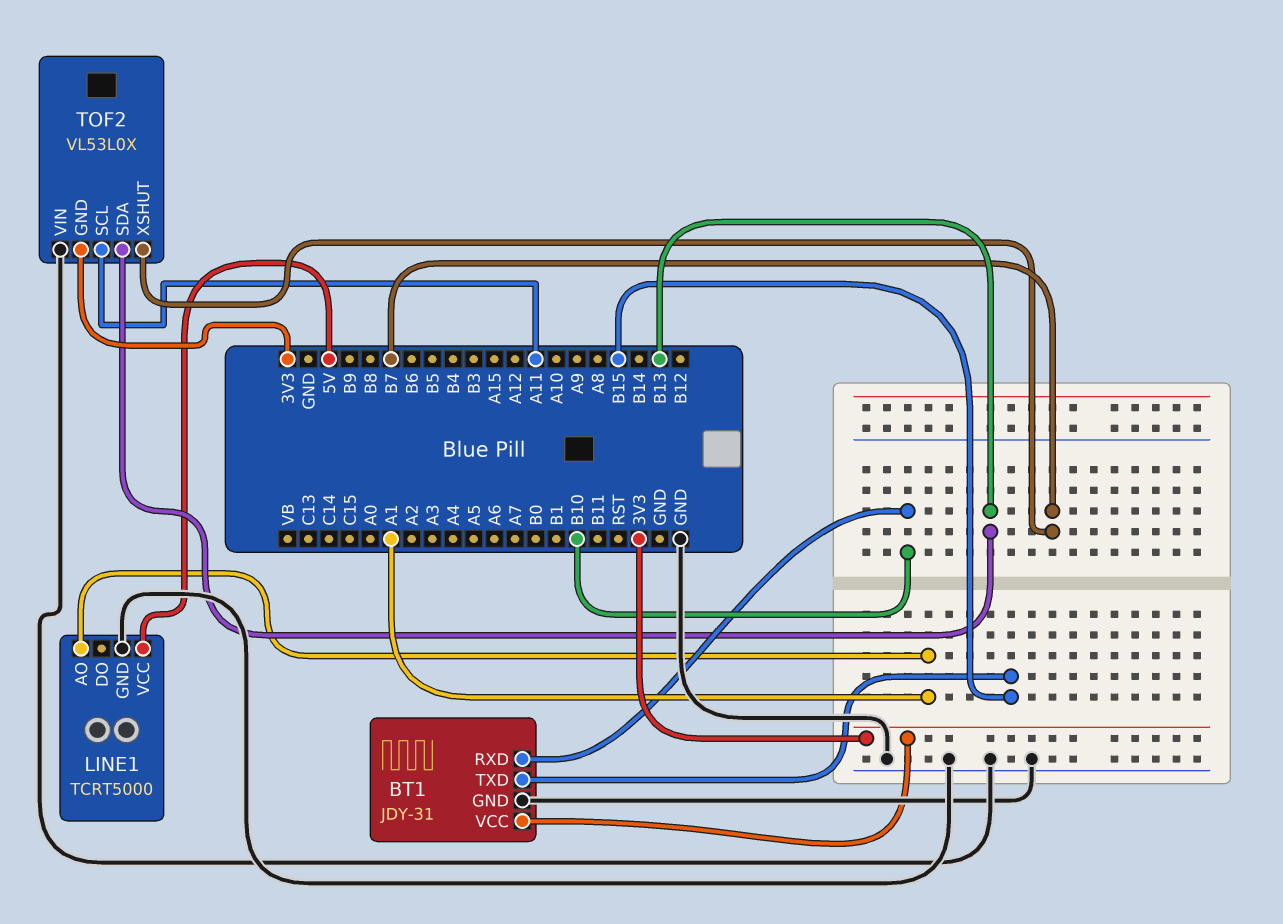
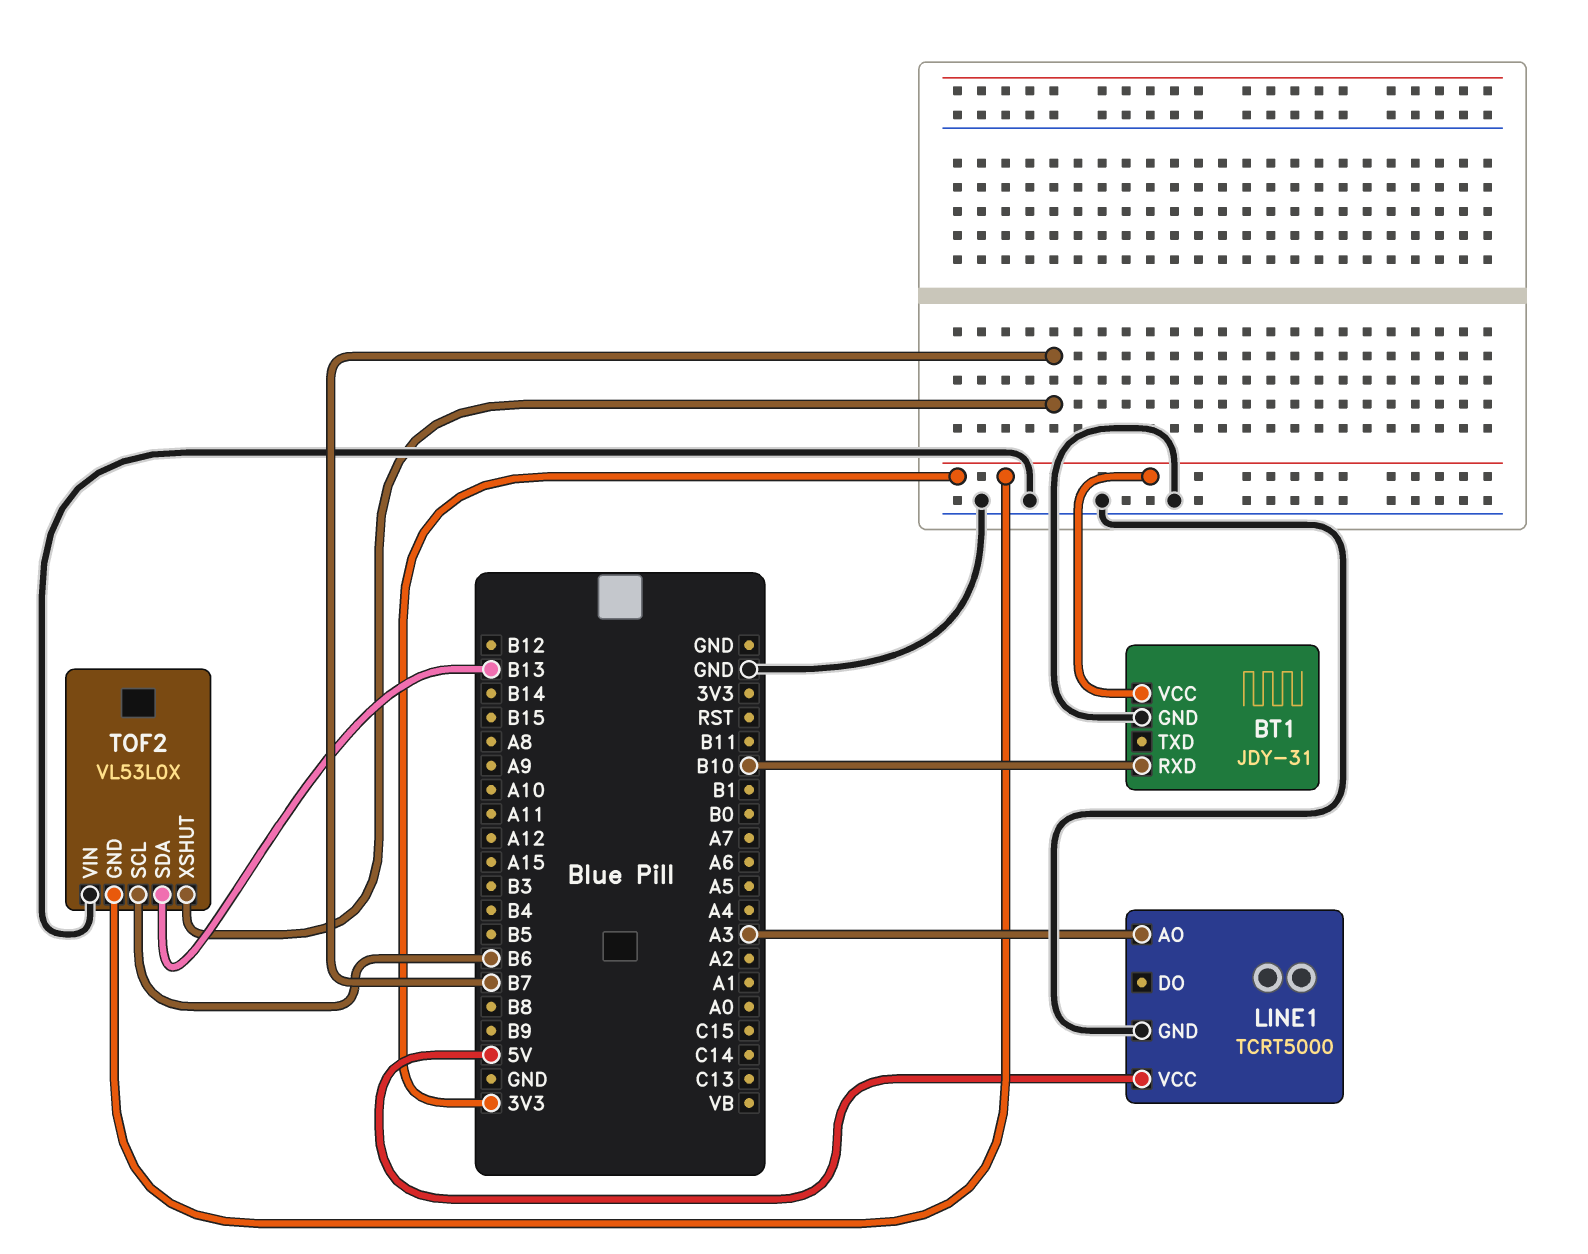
BT1 pin TXD: B15 -> none
LINE1 pin AO: A1 -> A3
TOF2 pin SCL: A11 -> B6

